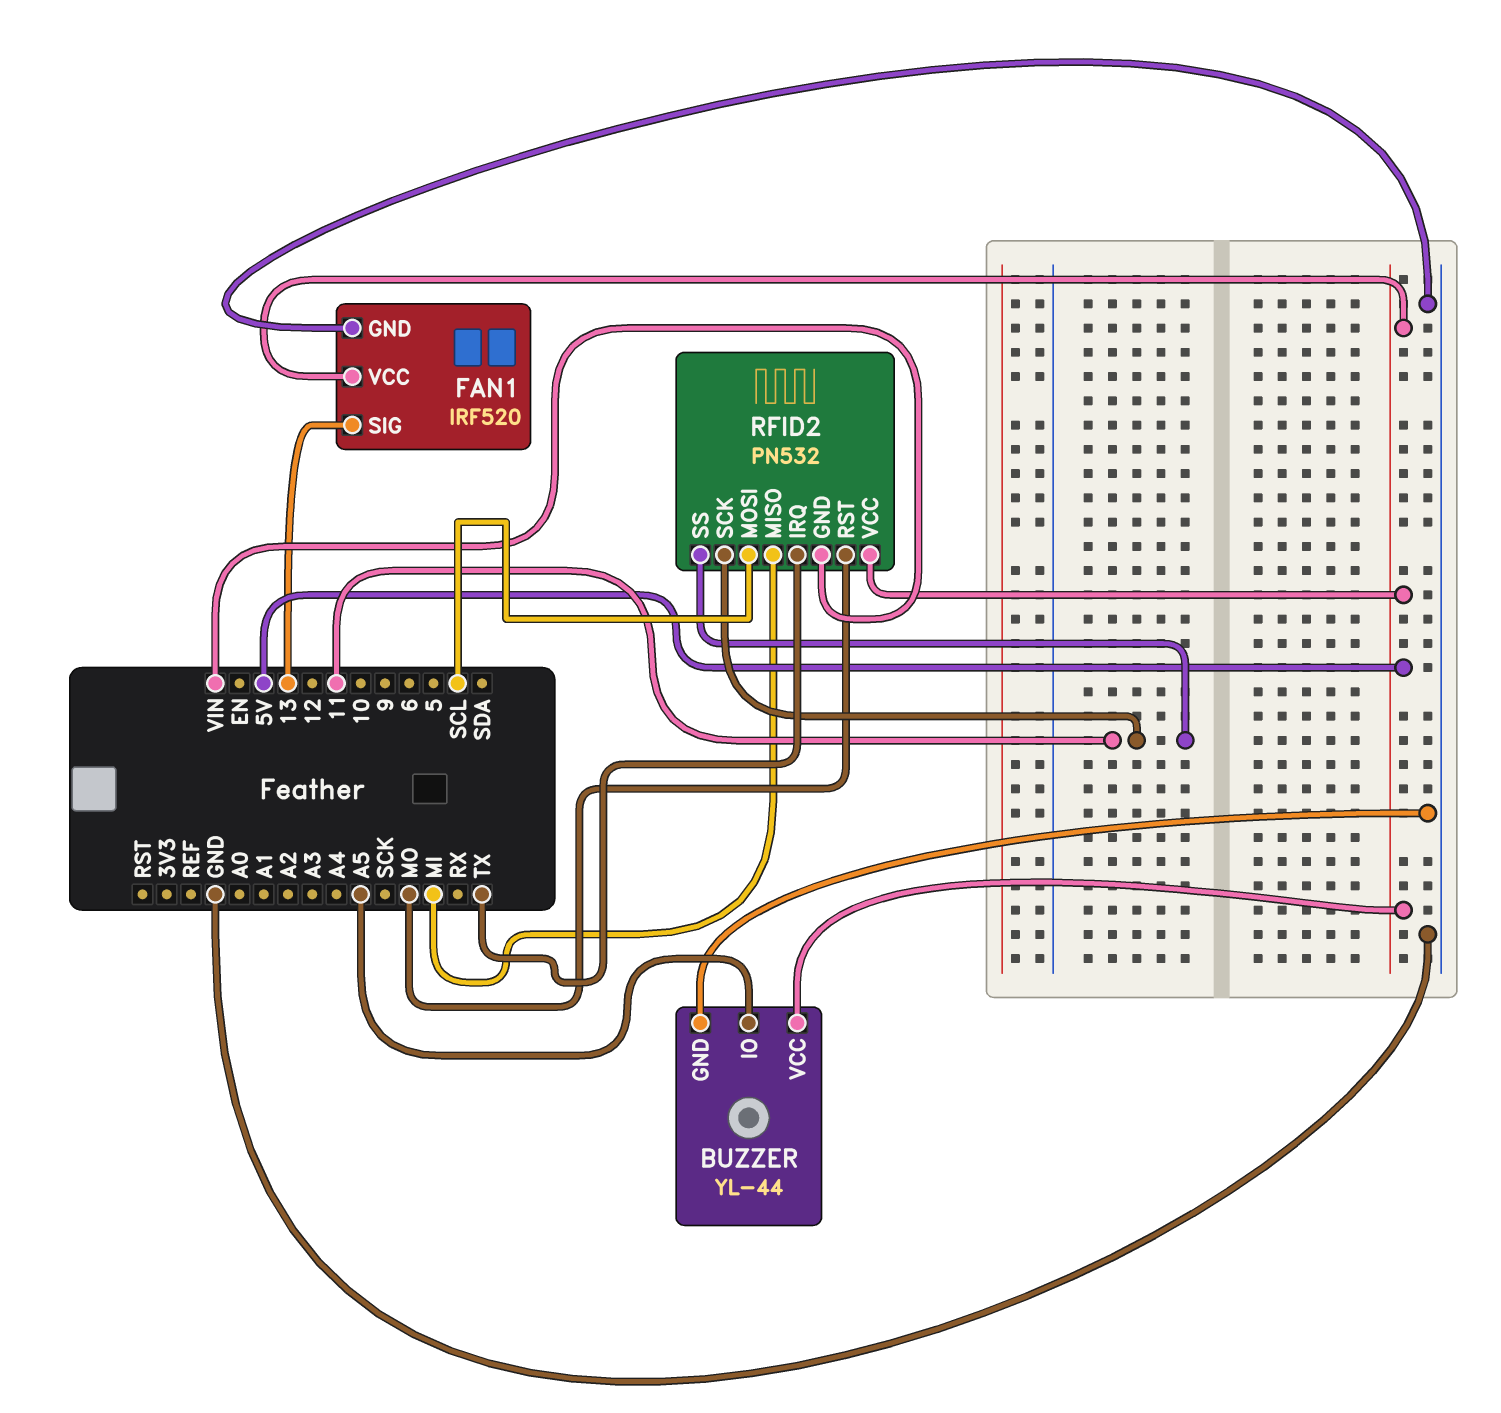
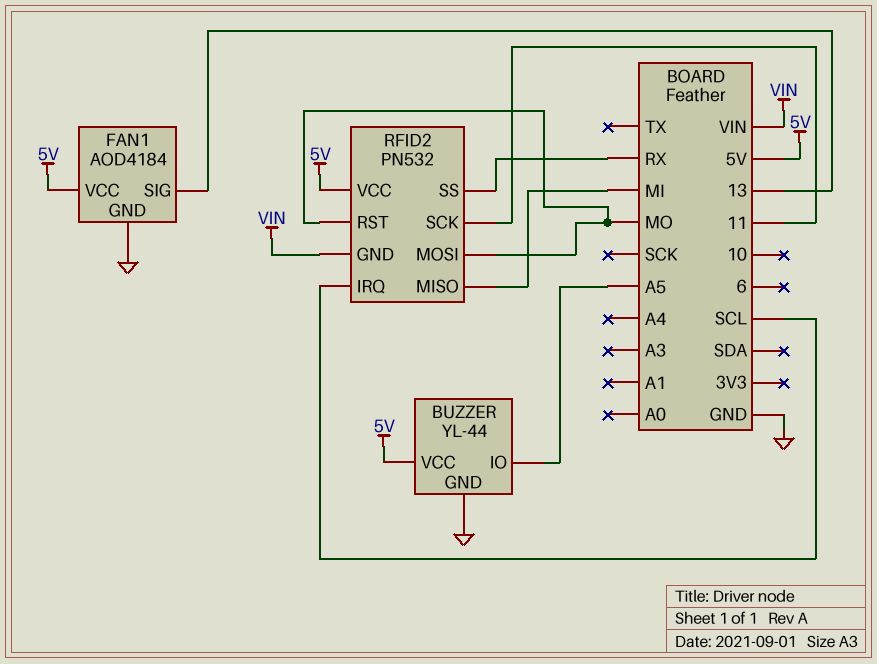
FAN1: IRF520 -> AOD4184
RFID2 pin IRQ: TX -> SCL
RFID2 pin MOSI: SCL -> MO
RFID2 pin SS: 11 -> RX

